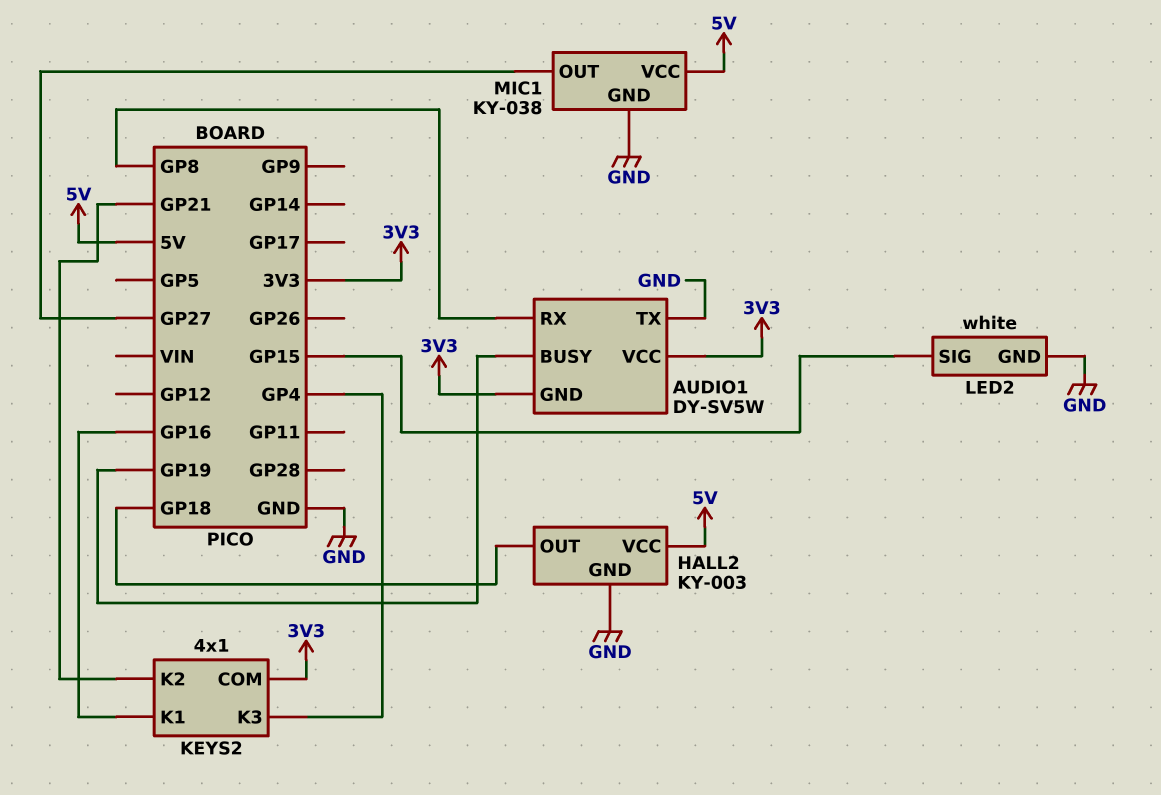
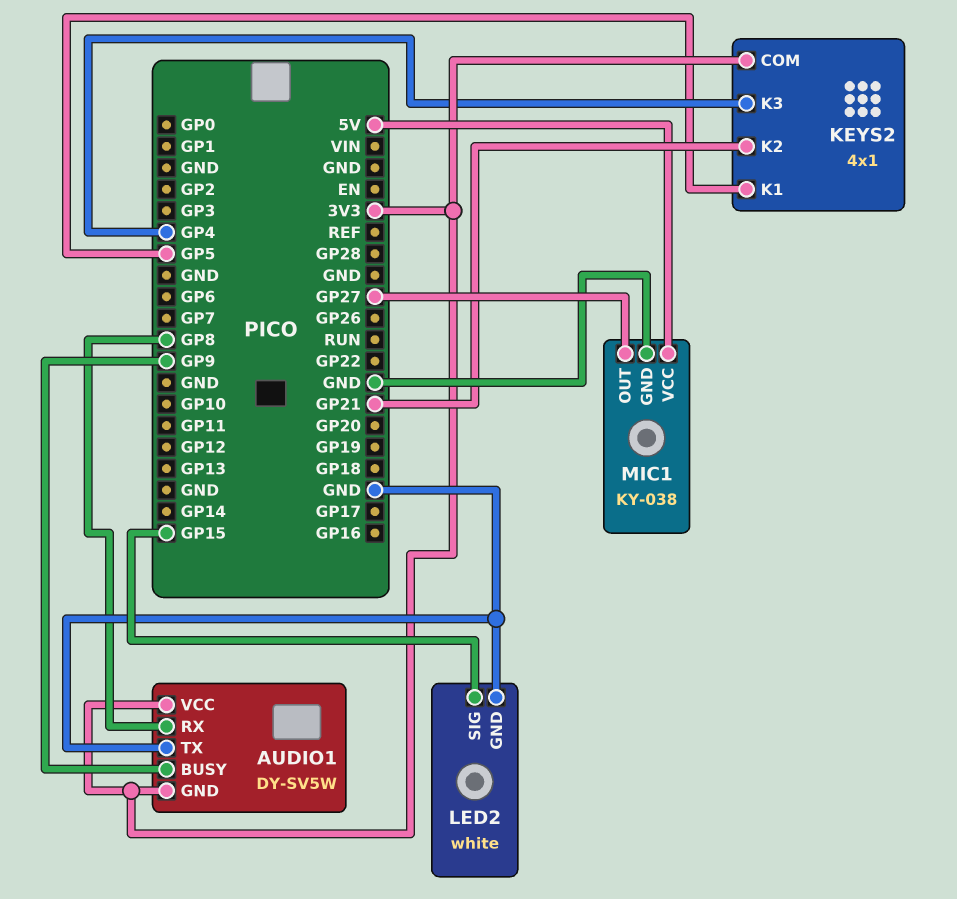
AUDIO1 pin BUSY: GP19 -> GP9
HALL2: KY-003 -> none
HALL2 pin GND: GND -> none
HALL2 pin OUT: GP18 -> none
HALL2 pin VCC: 5V -> none
KEYS2 pin K1: GP16 -> GP5

